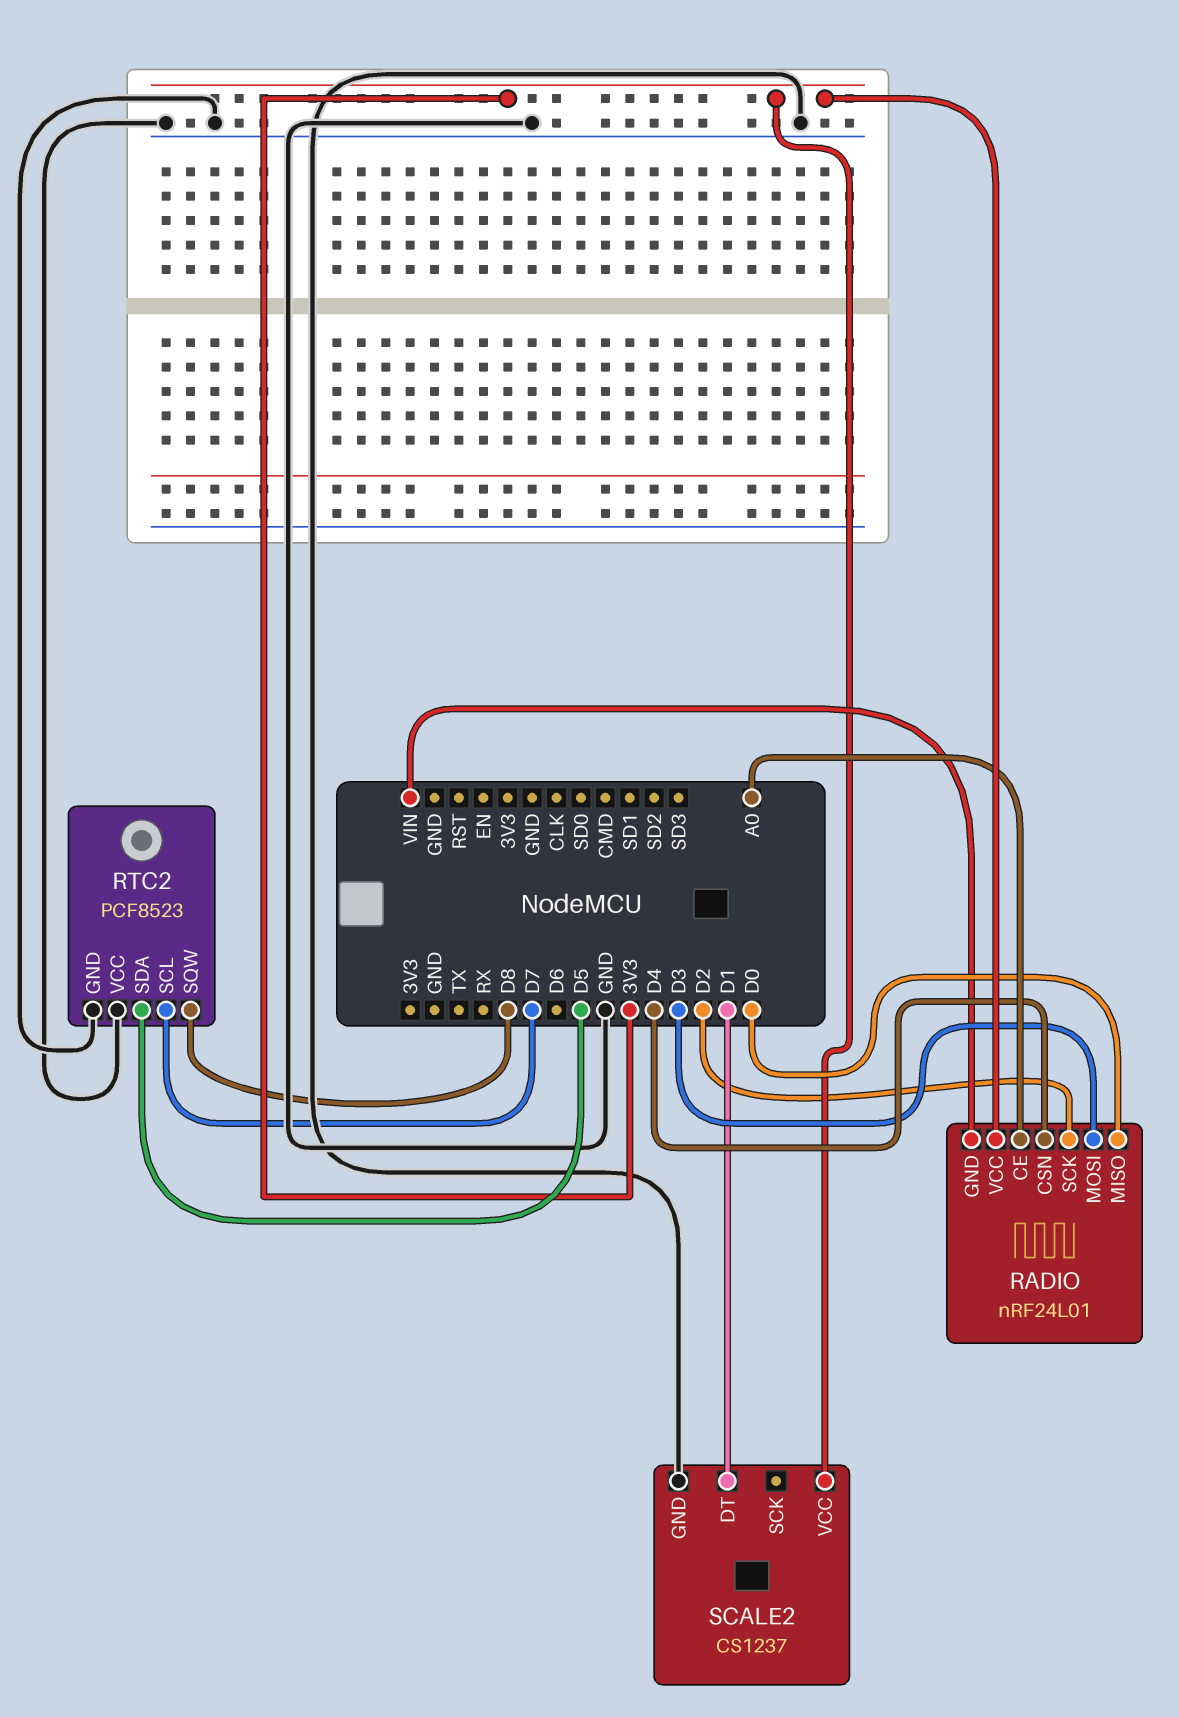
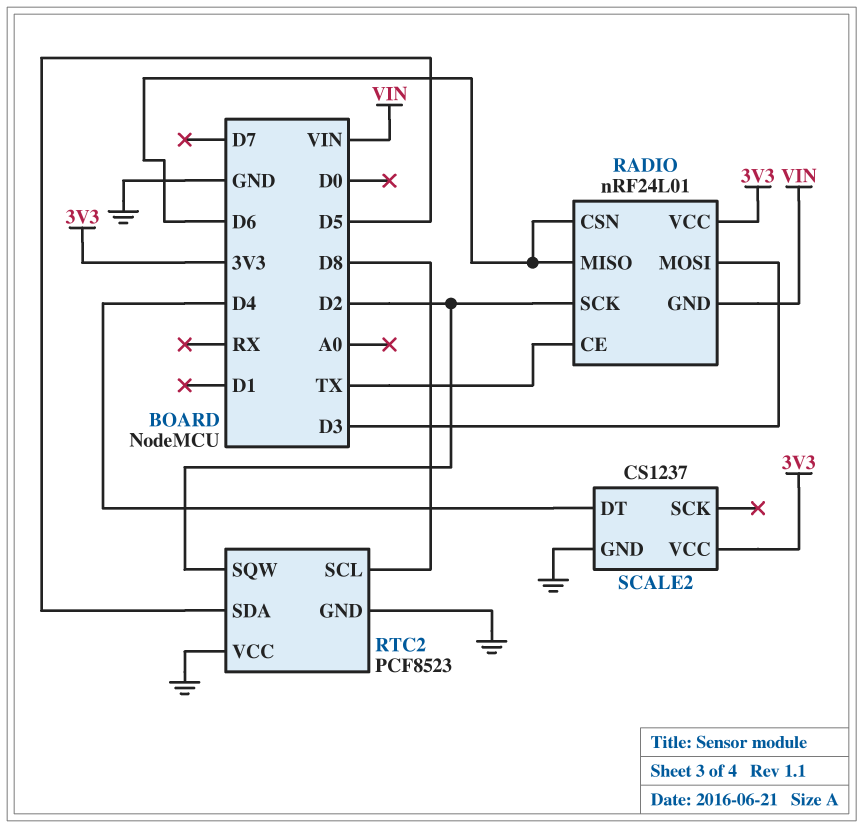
RADIO pin CE: A0 -> TX
RADIO pin CSN: D4 -> D6
RADIO pin MISO: D0 -> D6
RTC2 pin SCL: D7 -> D8
RTC2 pin SQW: D8 -> D2
SCALE2 pin DT: D1 -> D4

